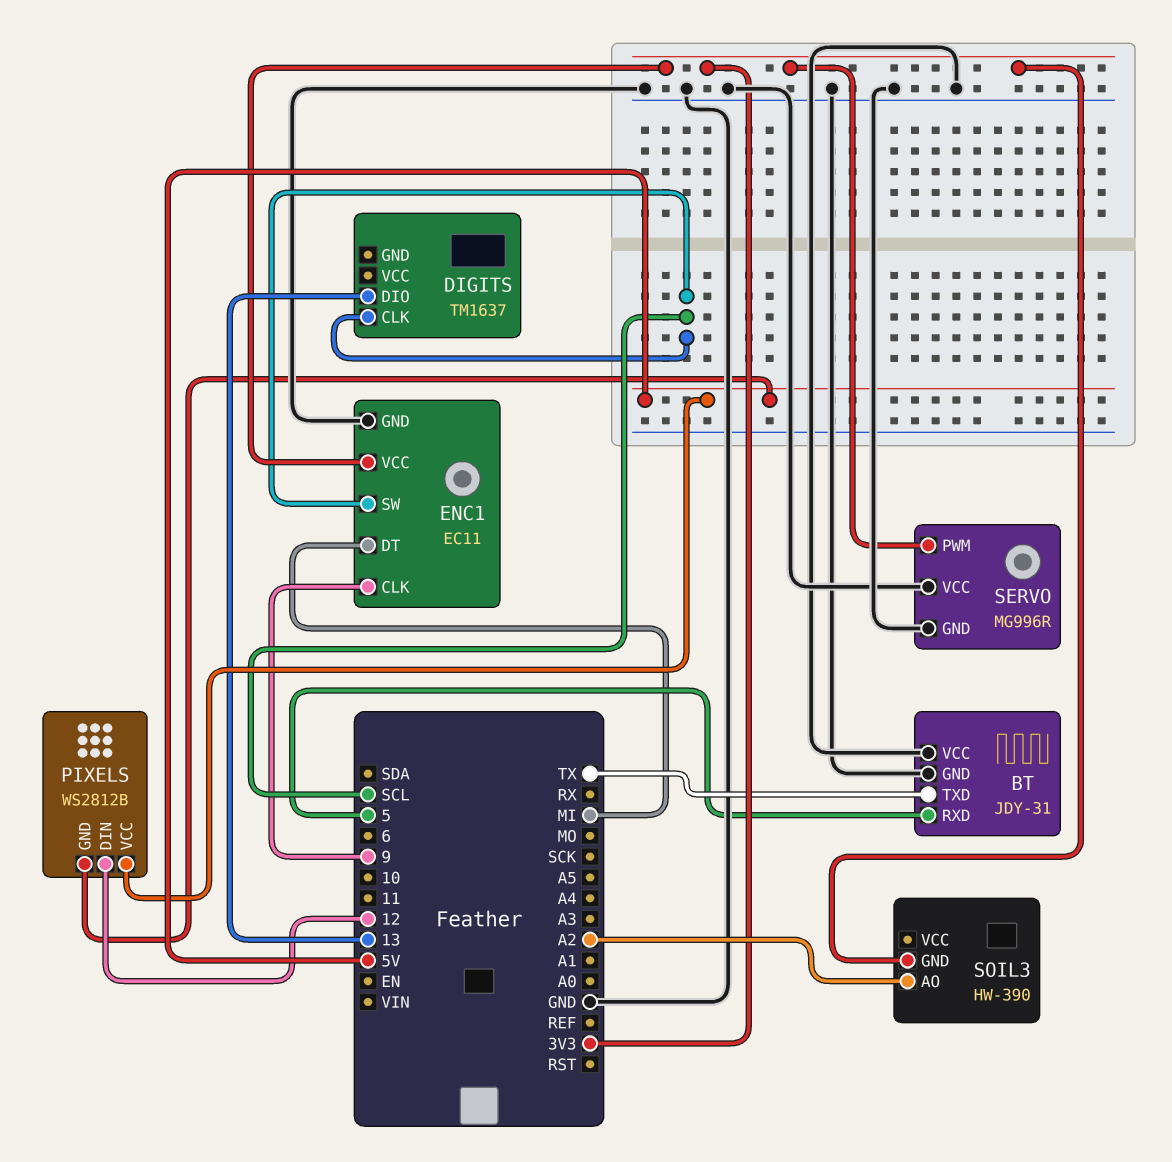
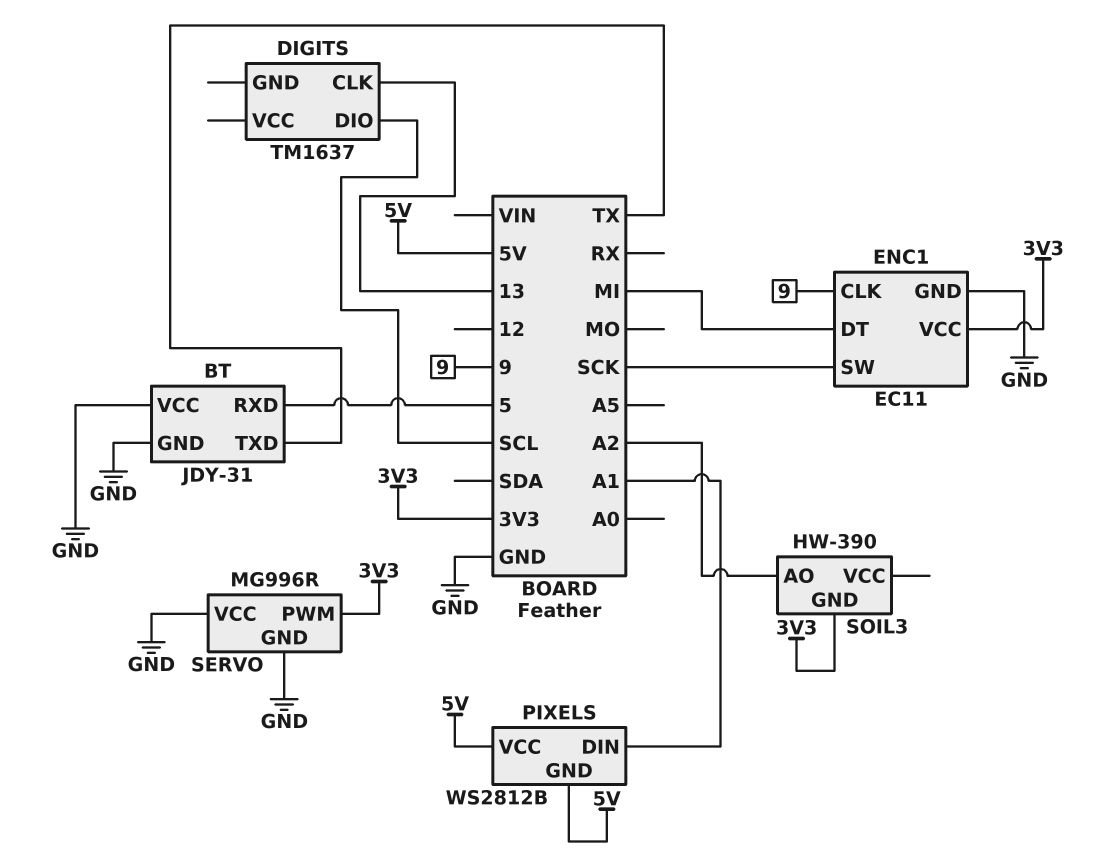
DIGITS pin CLK: SCL -> 13
DIGITS pin DIO: 13 -> SCL
ENC1 pin SW: SCL -> SCK
PIXELS pin DIN: 12 -> A1

